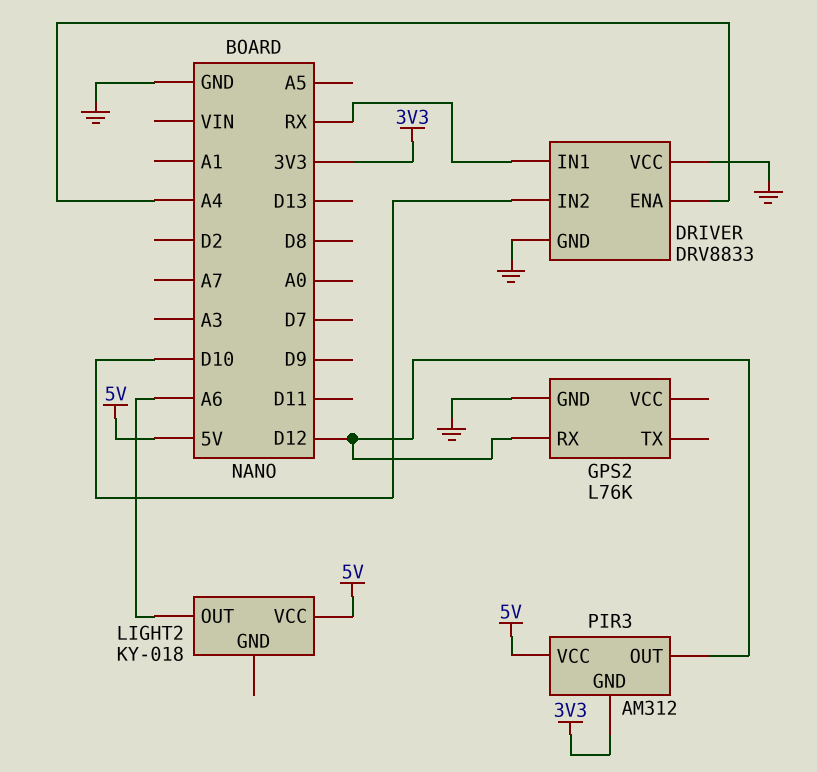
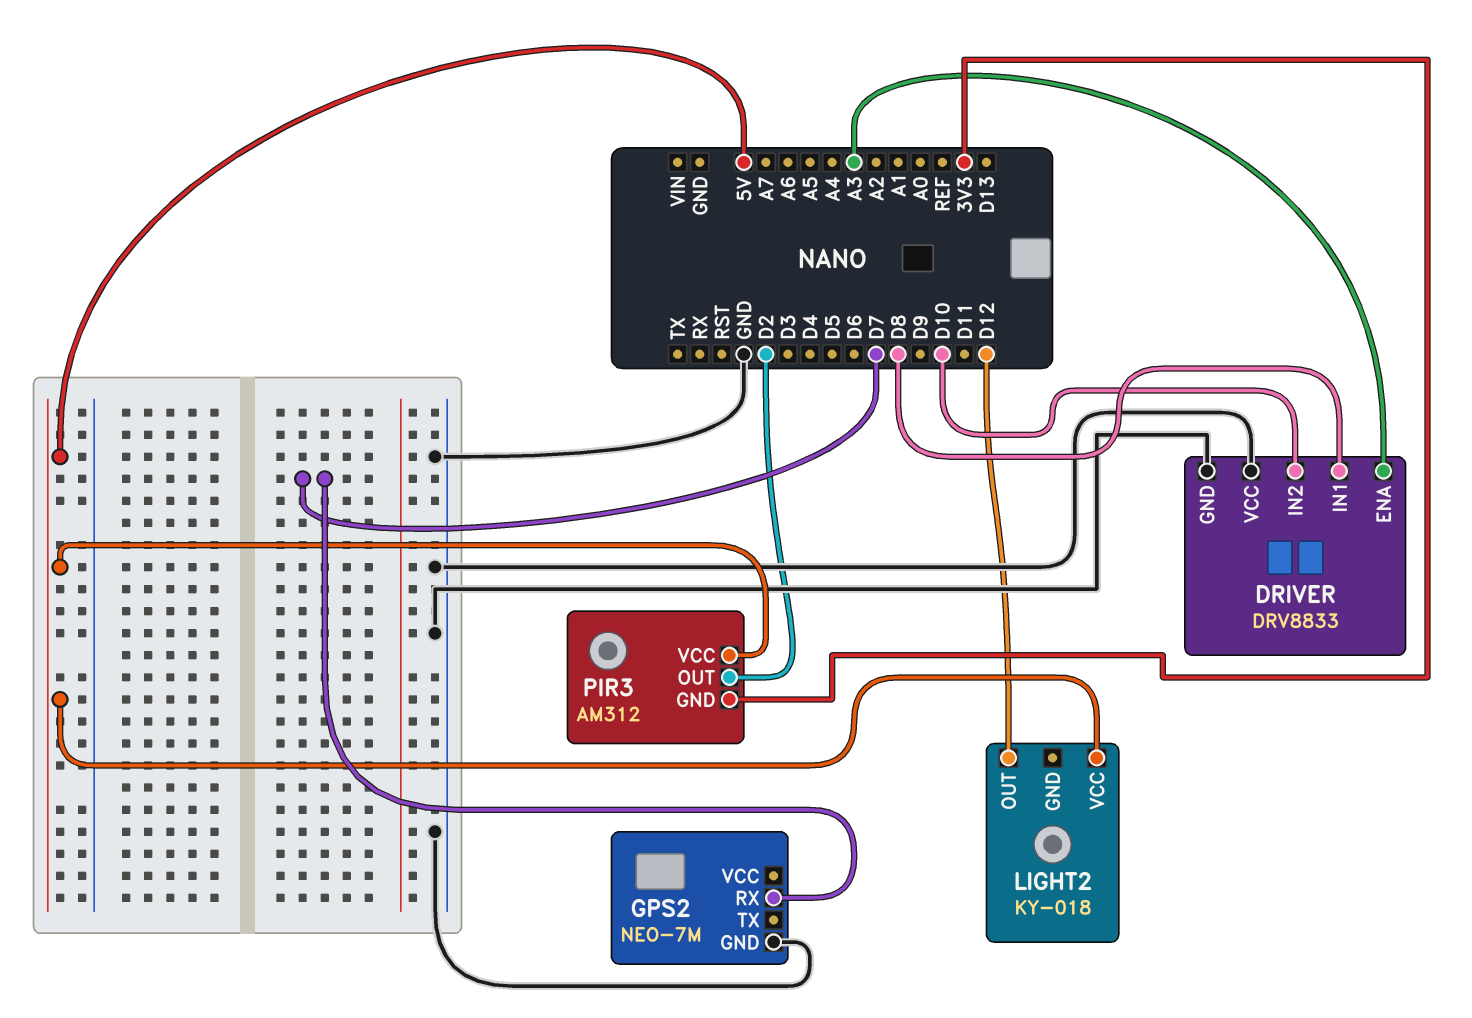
DRIVER pin ENA: A4 -> A3
DRIVER pin IN1: RX -> D8
GPS2: L76K -> NEO-7M
GPS2 pin RX: D12 -> D7
LIGHT2 pin OUT: A6 -> D12
PIR3 pin OUT: D12 -> D2

